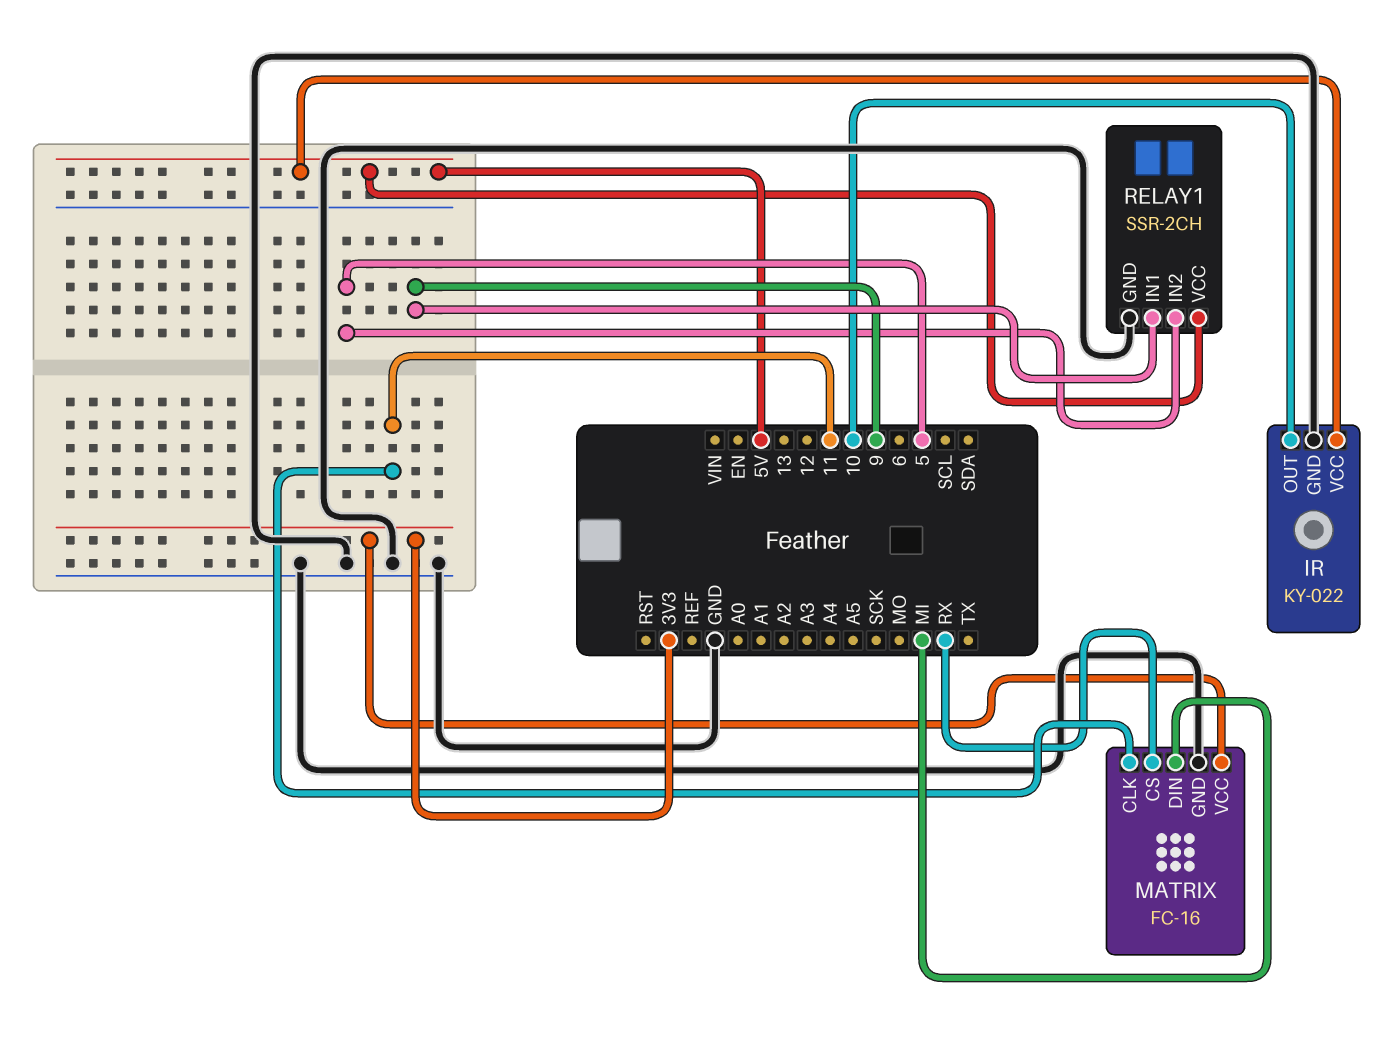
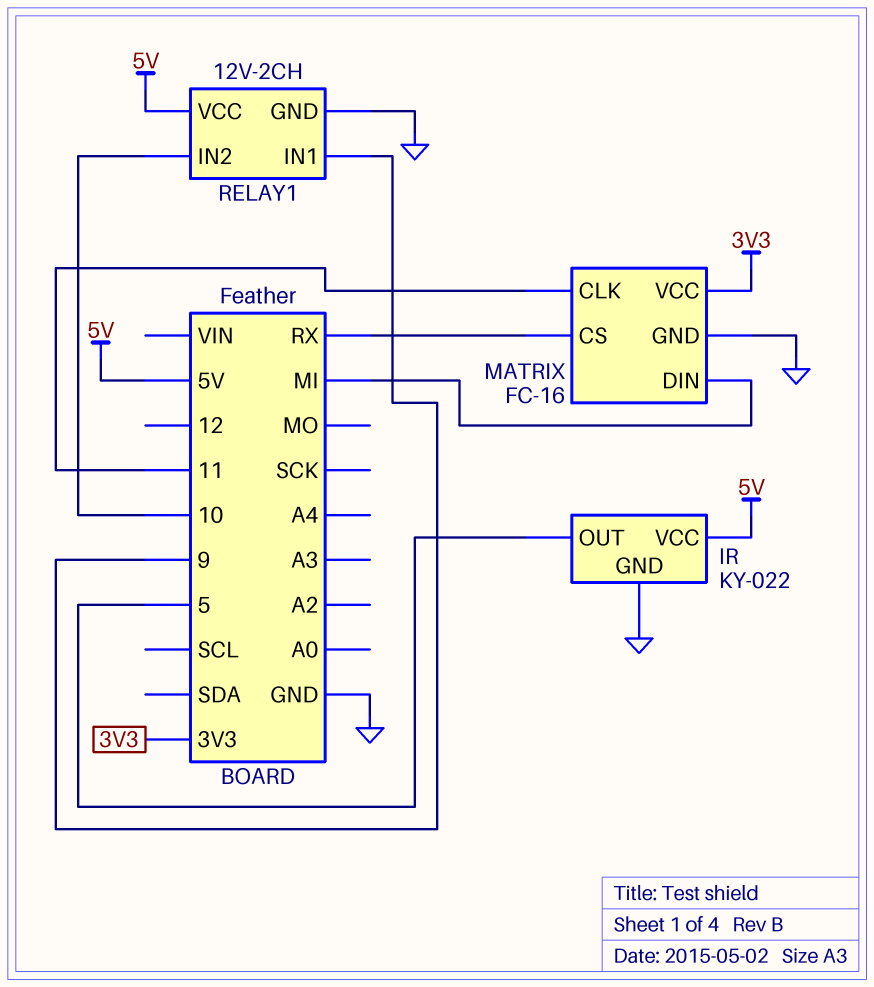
IR pin OUT: 10 -> 5
RELAY1: SSR-2CH -> 12V-2CH
RELAY1 pin IN2: 5 -> 10

